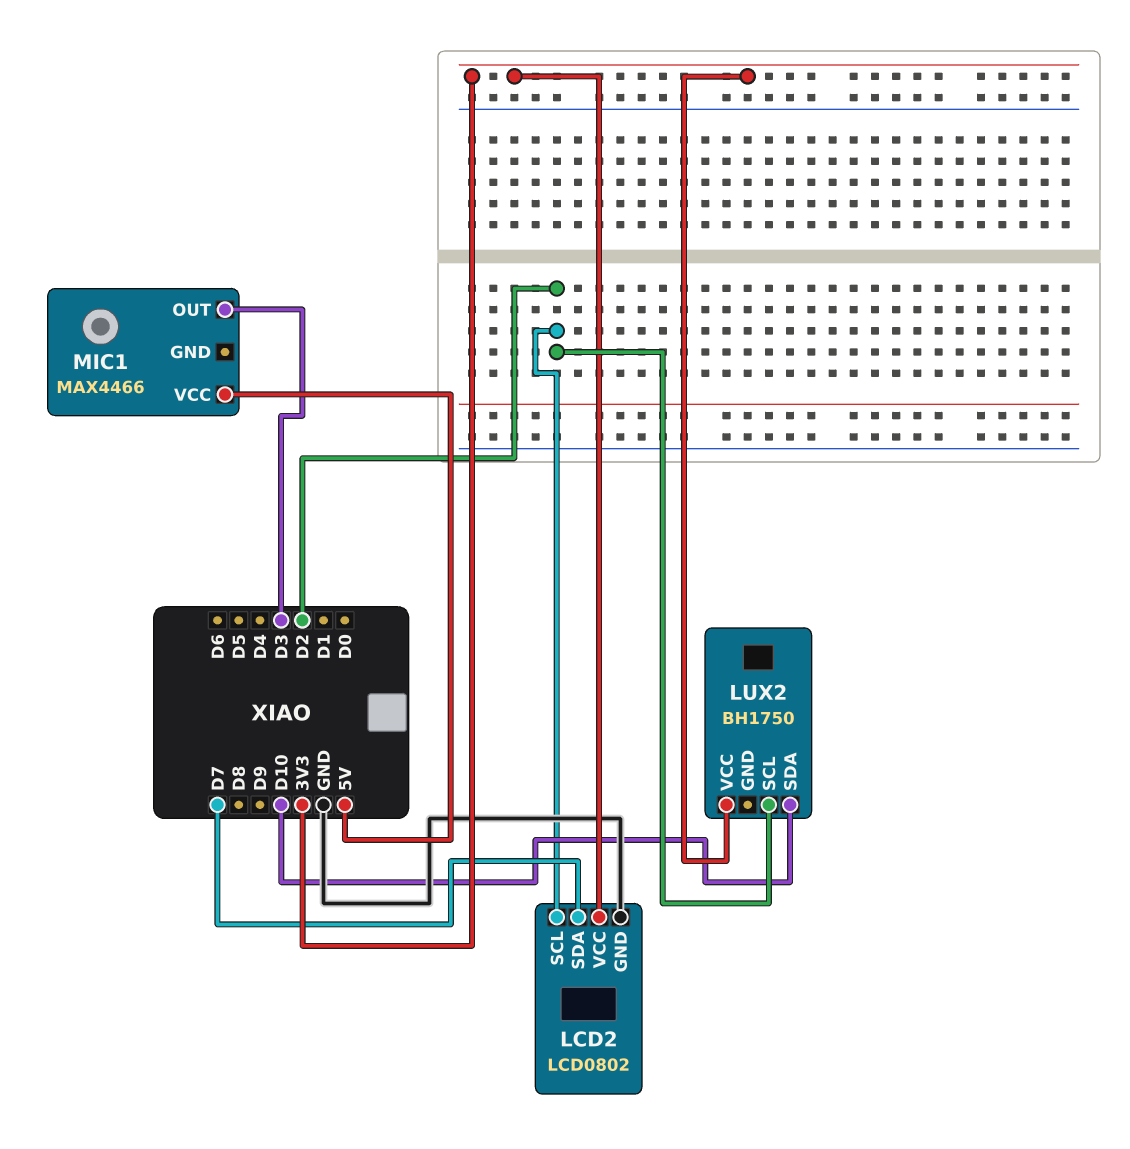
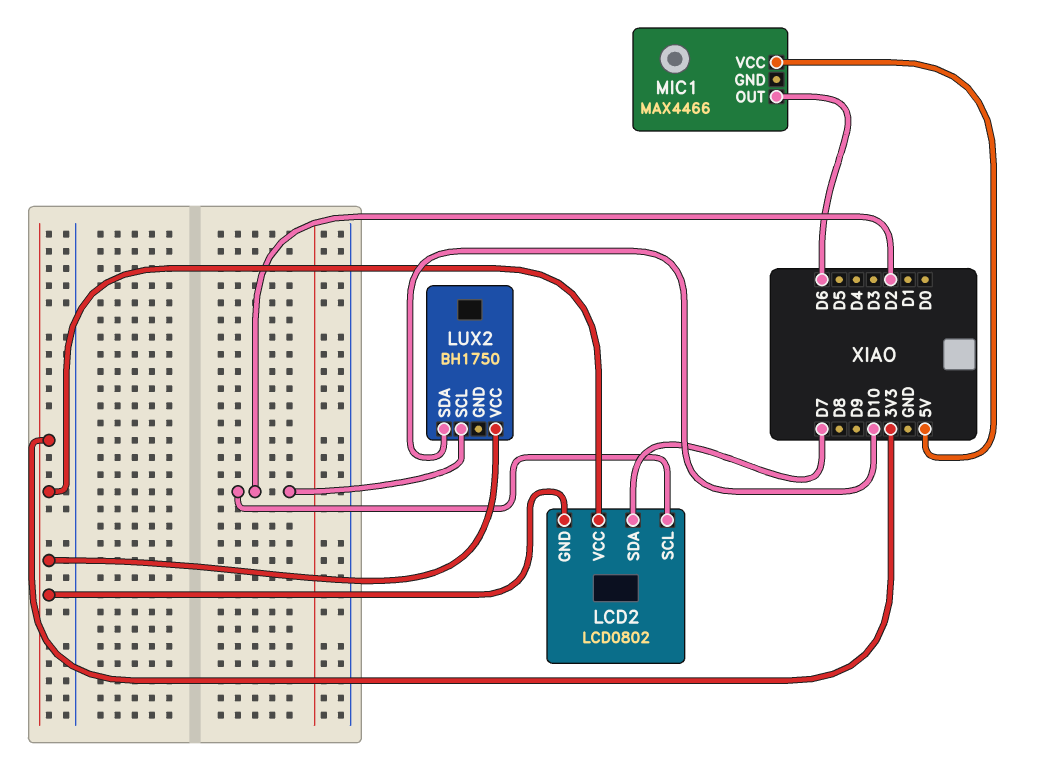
LCD2 pin GND: GND -> 3V3
MIC1 pin OUT: D3 -> D6

